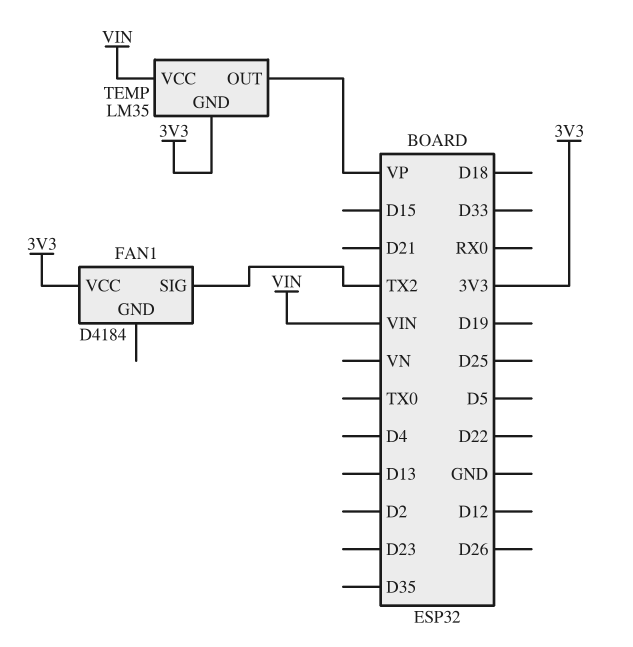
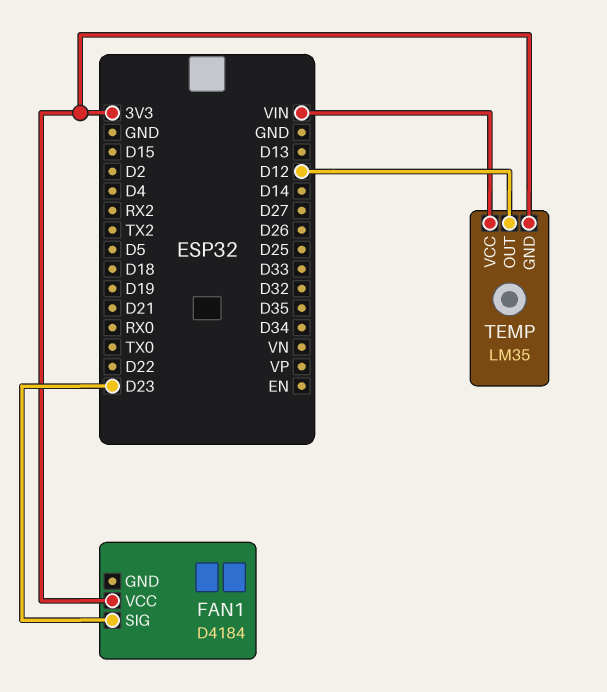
FAN1 pin SIG: TX2 -> D23
TEMP pin OUT: VP -> D12

